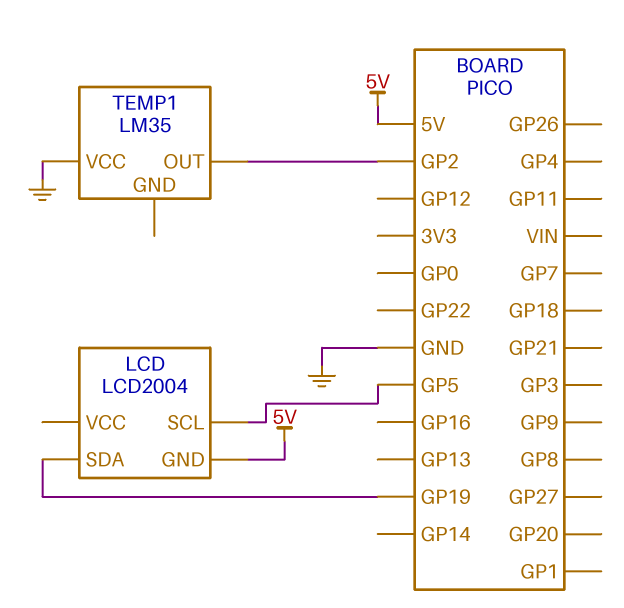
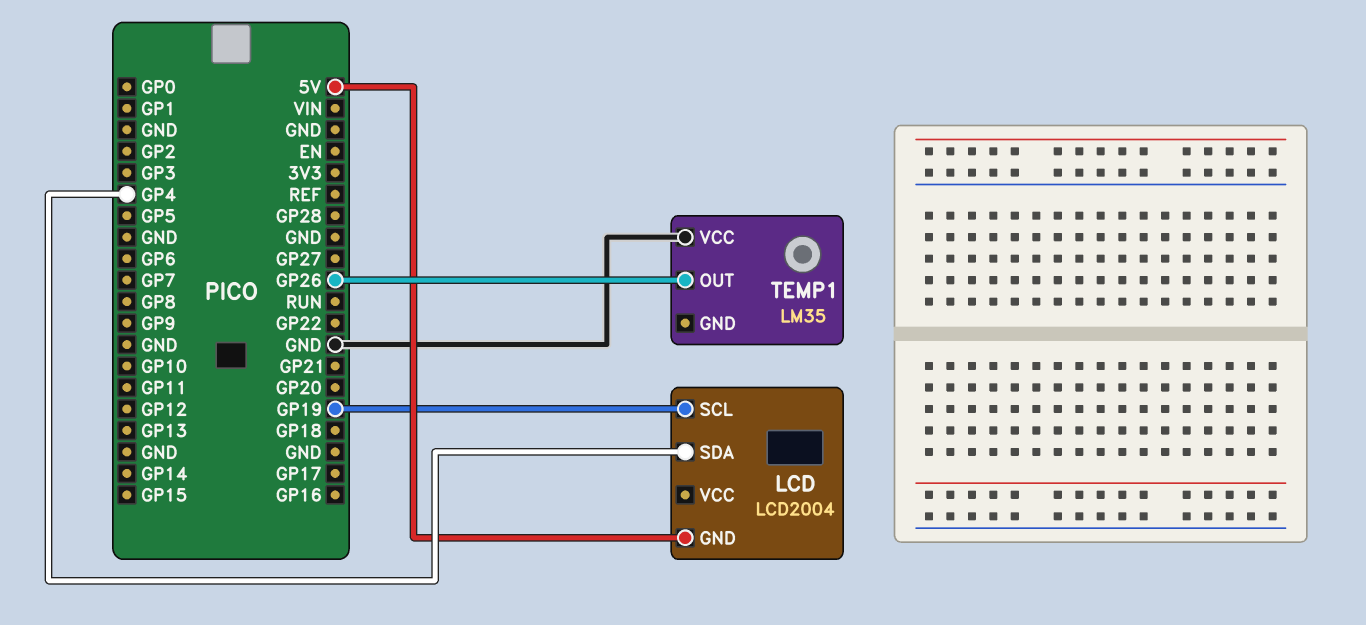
LCD pin SCL: GP5 -> GP19
LCD pin SDA: GP19 -> GP4
TEMP1 pin OUT: GP2 -> GP26

